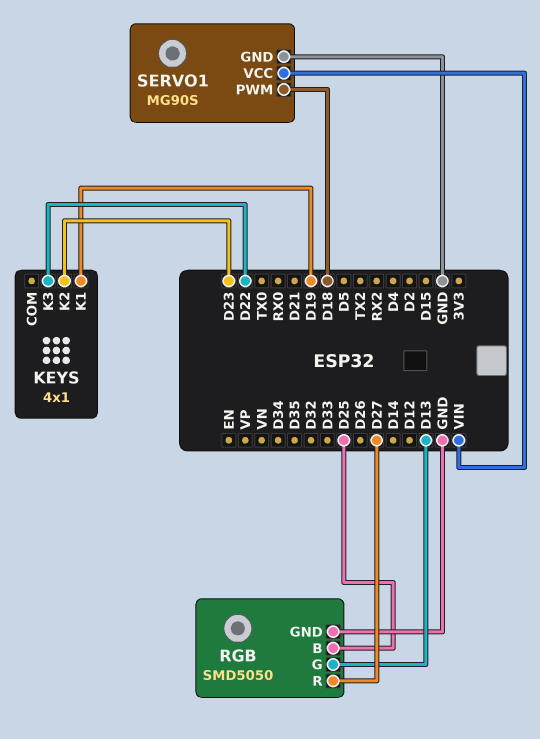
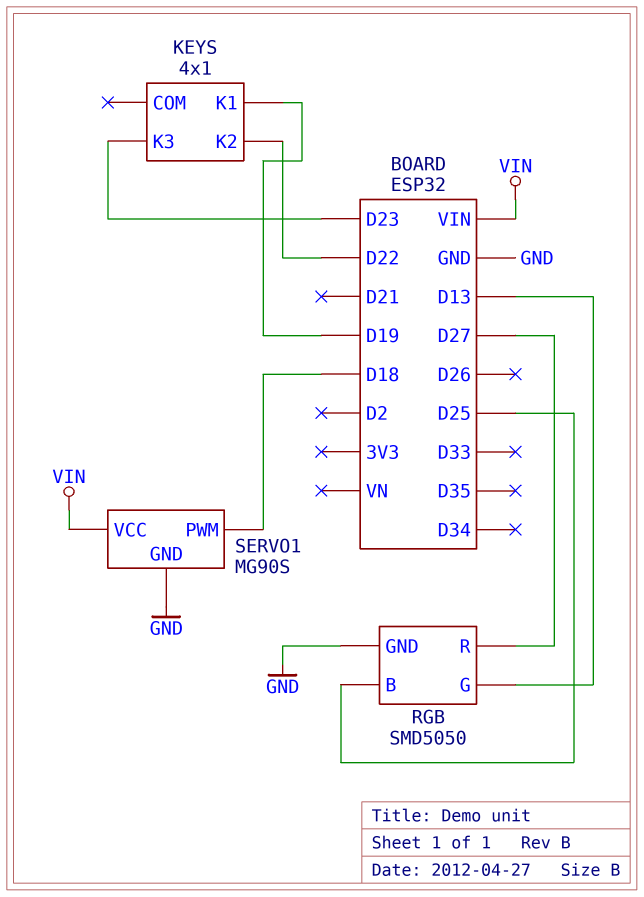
KEYS pin K2: D23 -> D22
KEYS pin K3: D22 -> D23

